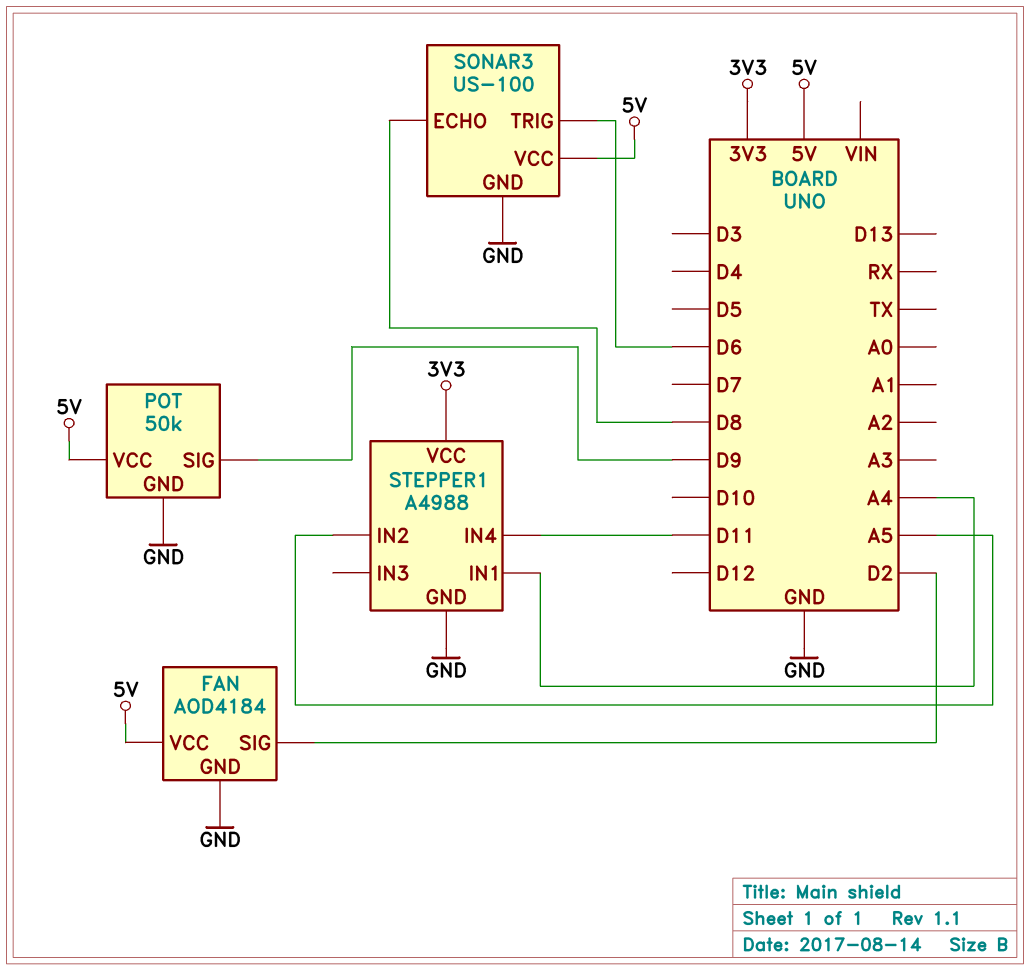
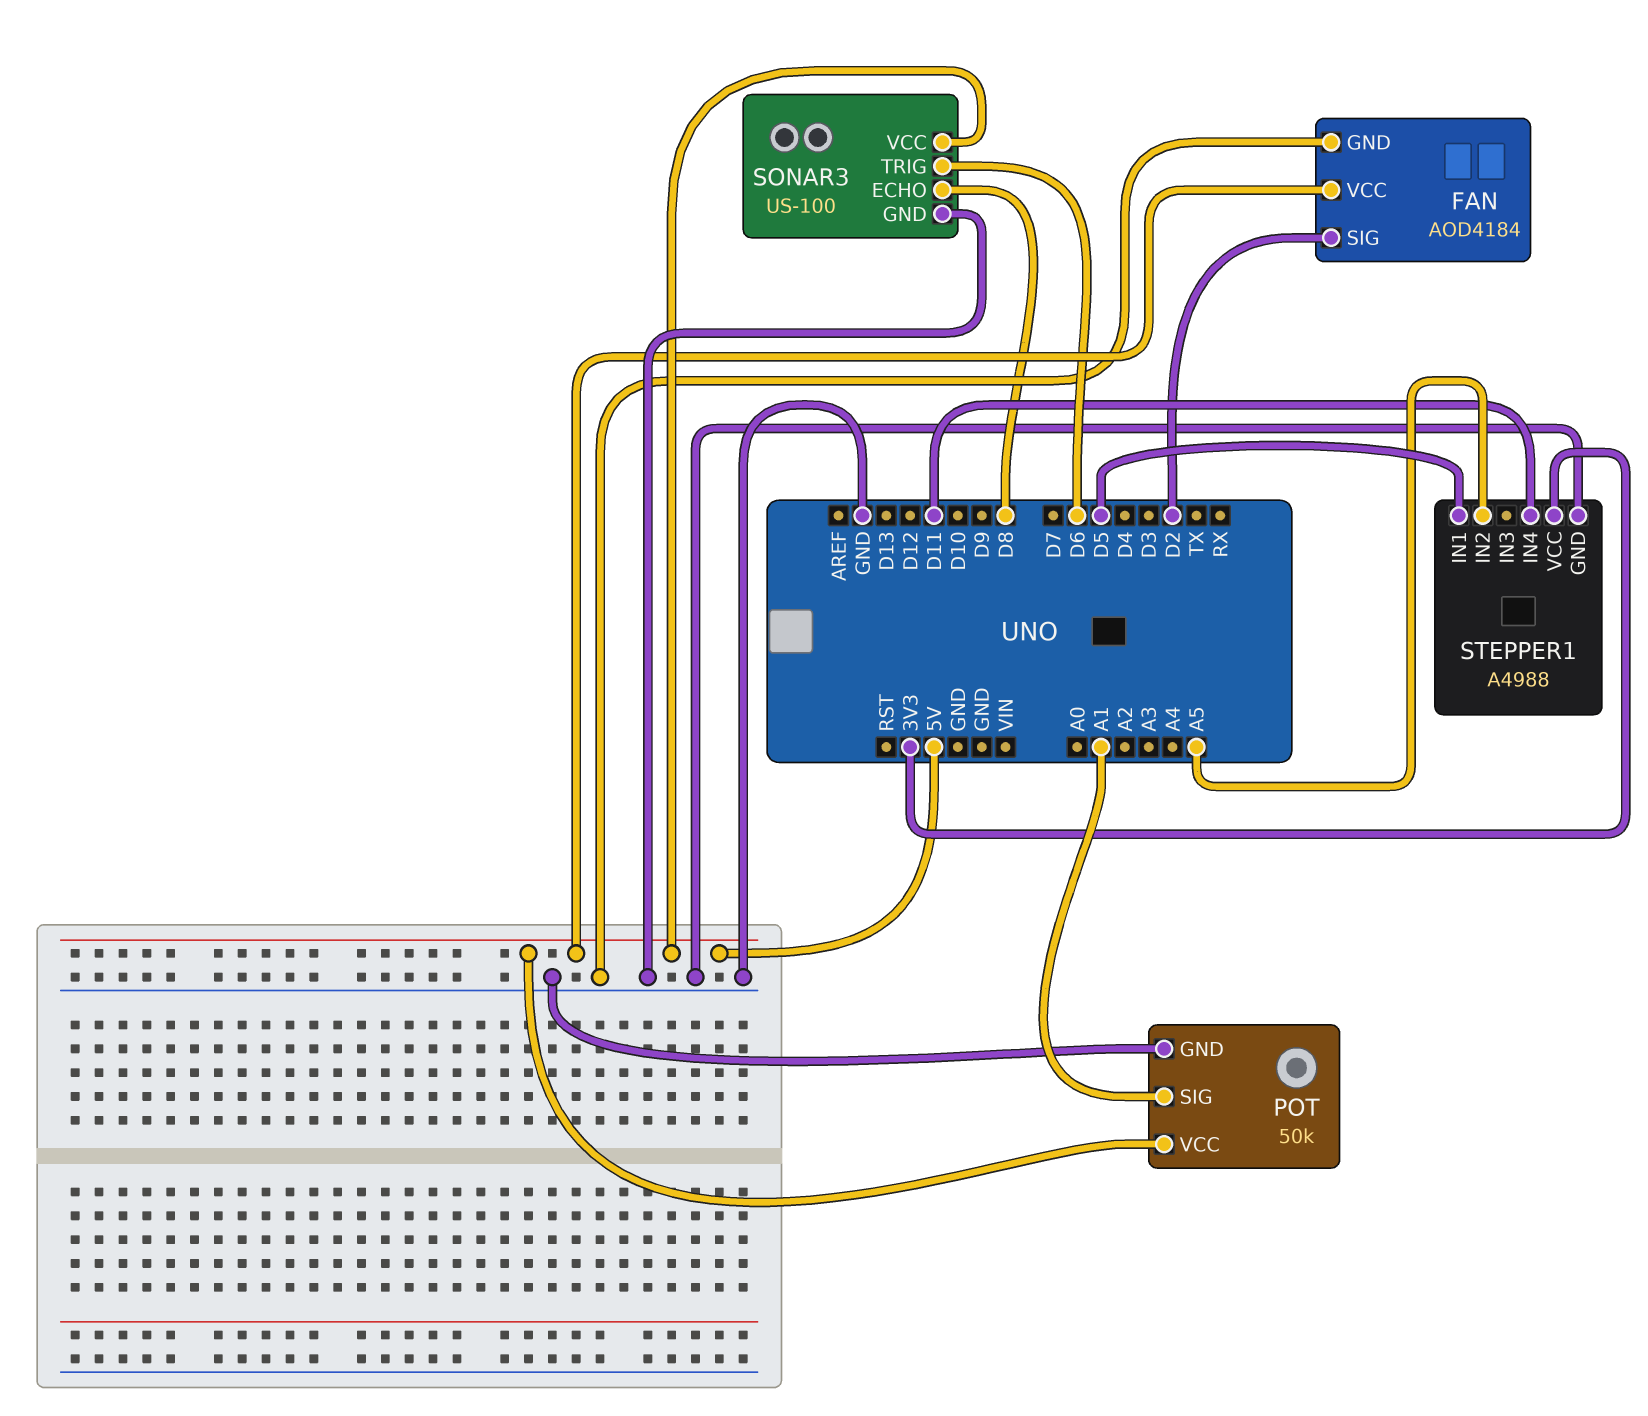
POT pin SIG: D9 -> A1
STEPPER1 pin IN1: A4 -> D5

